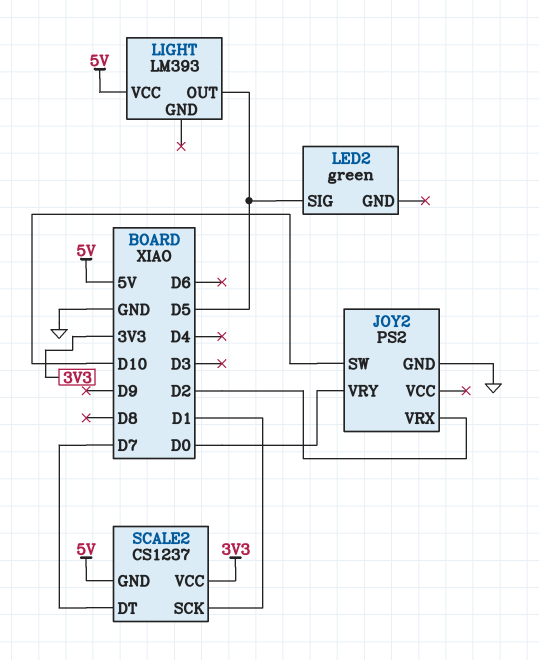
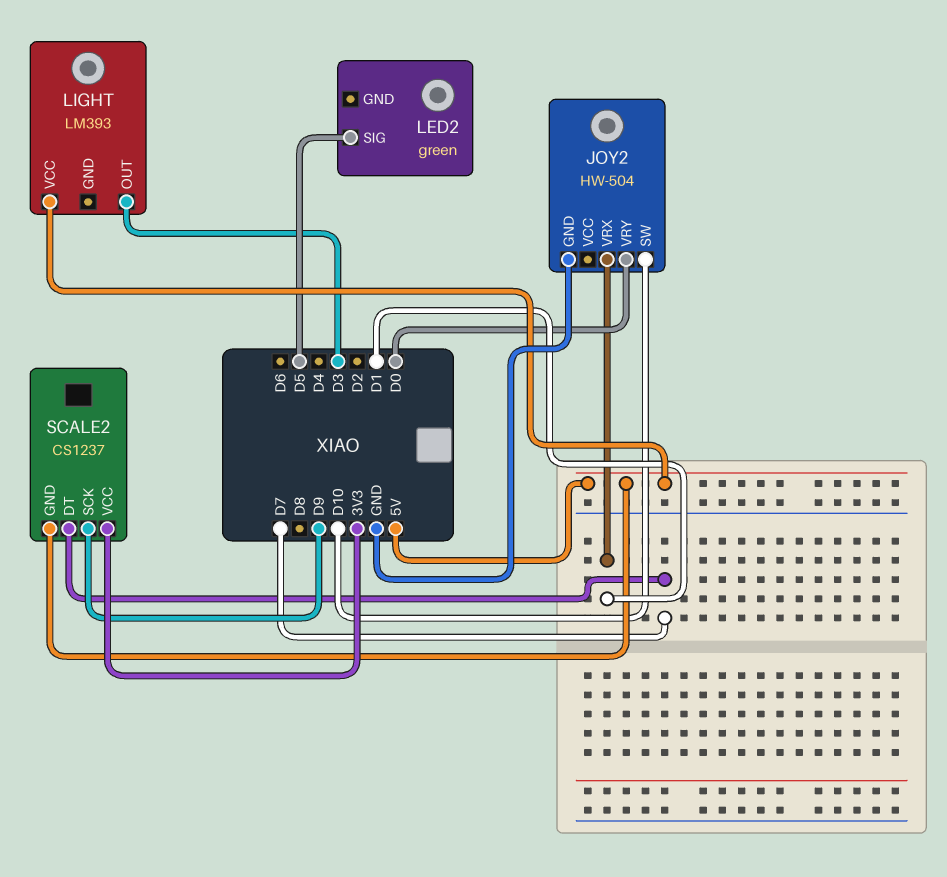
JOY2: PS2 -> HW-504
JOY2 pin VRX: D2 -> D1
LIGHT pin OUT: D5 -> D3
SCALE2 pin SCK: D1 -> D9

